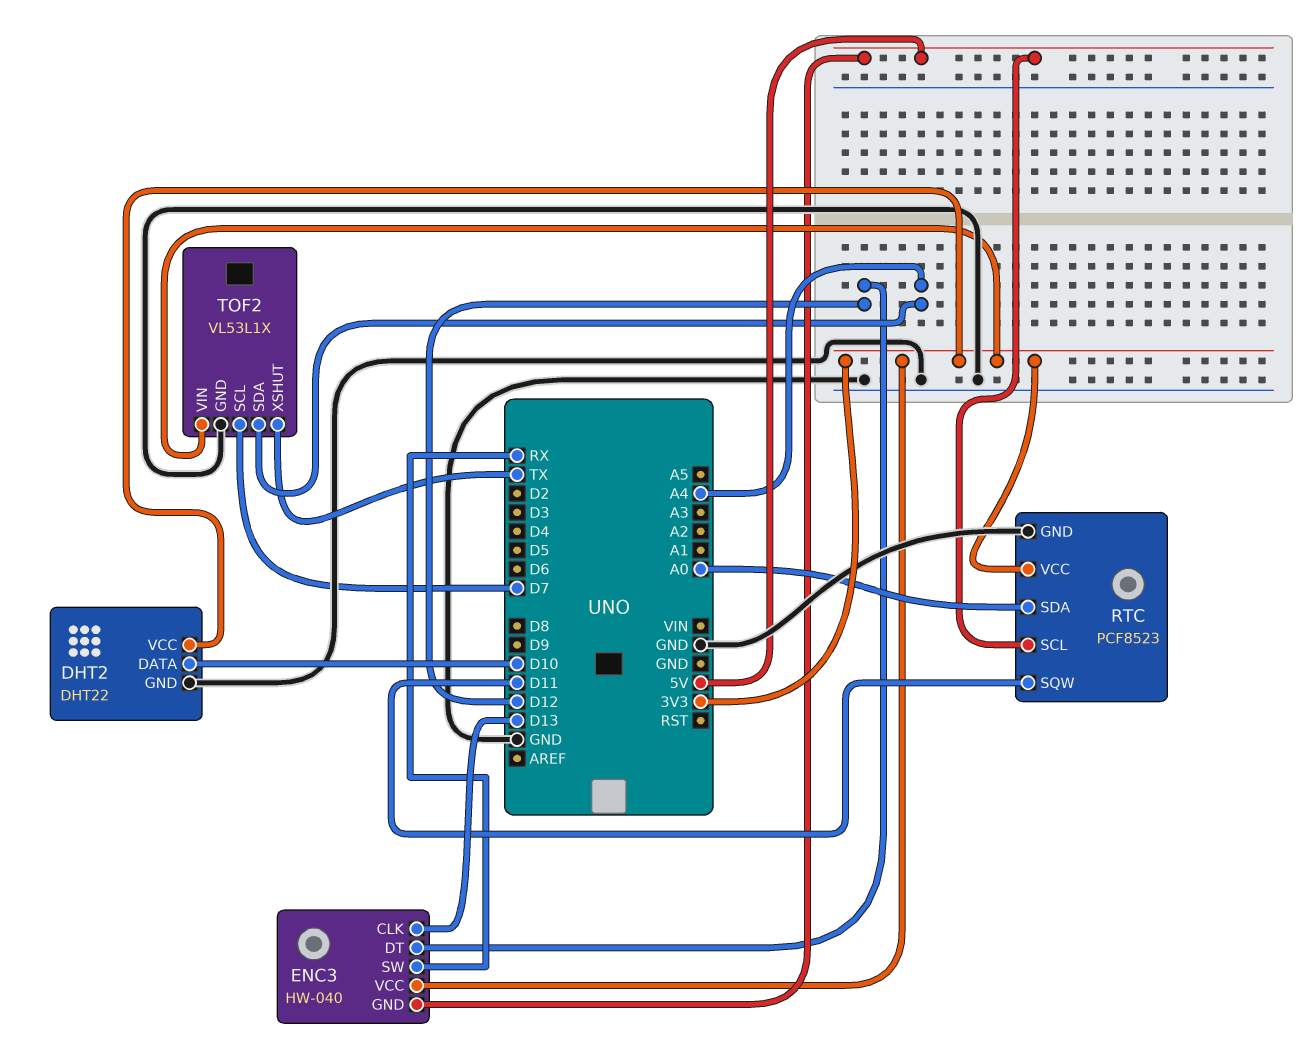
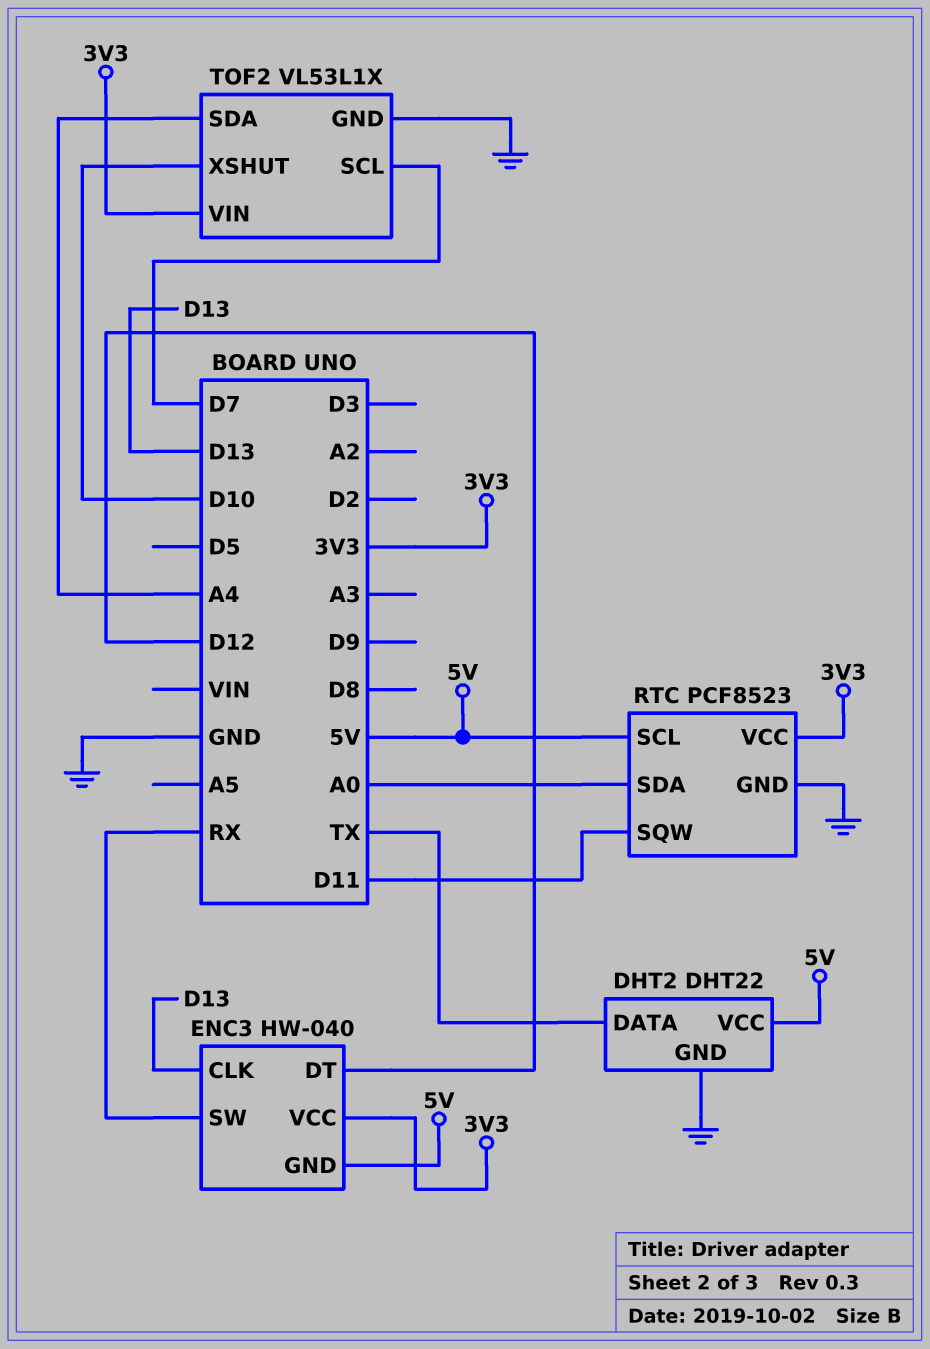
DHT2 pin DATA: D10 -> TX
DHT2 pin VCC: 3V3 -> 5V
TOF2 pin XSHUT: TX -> D10

